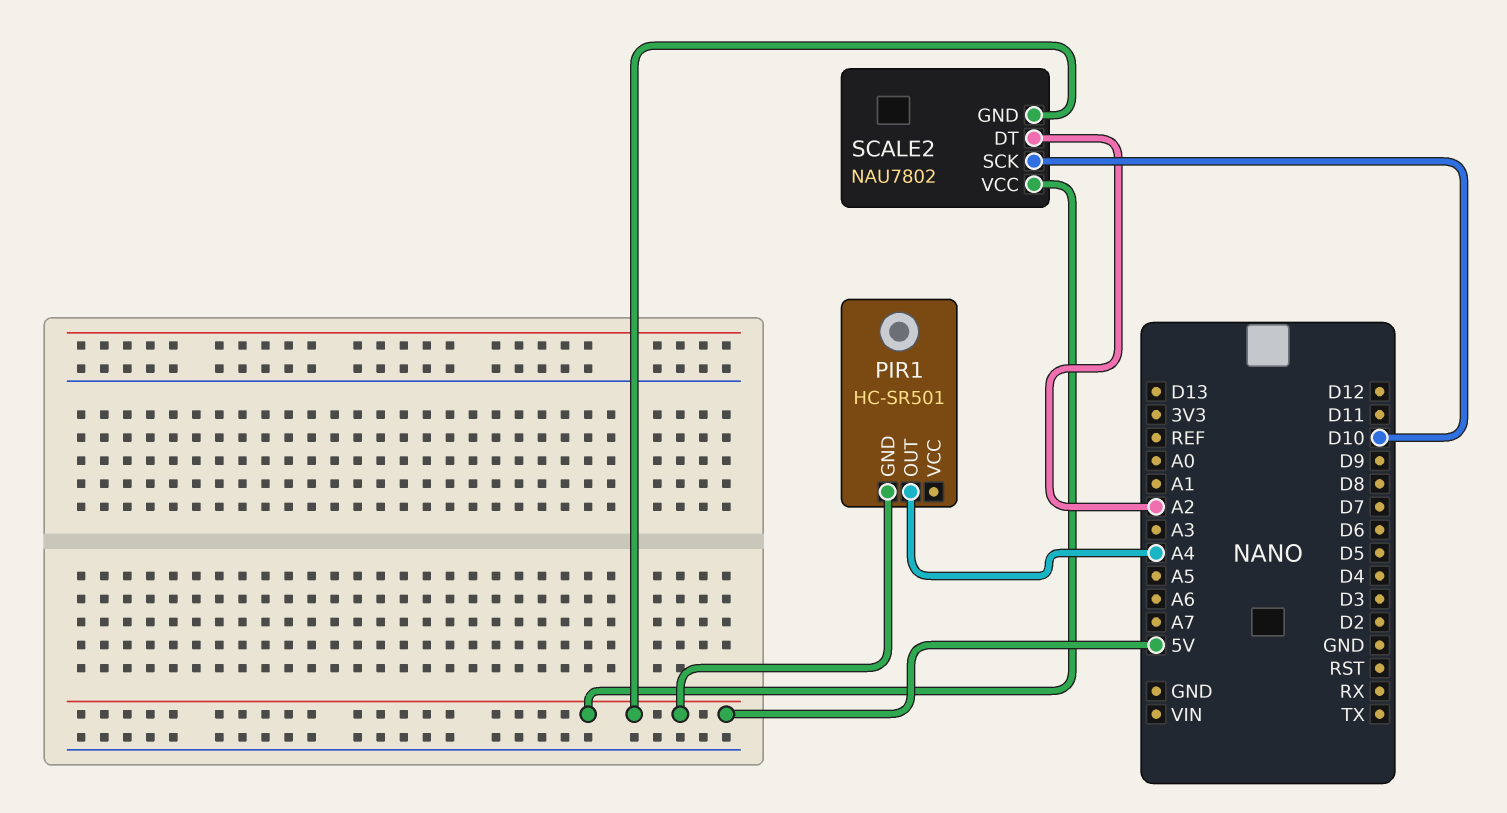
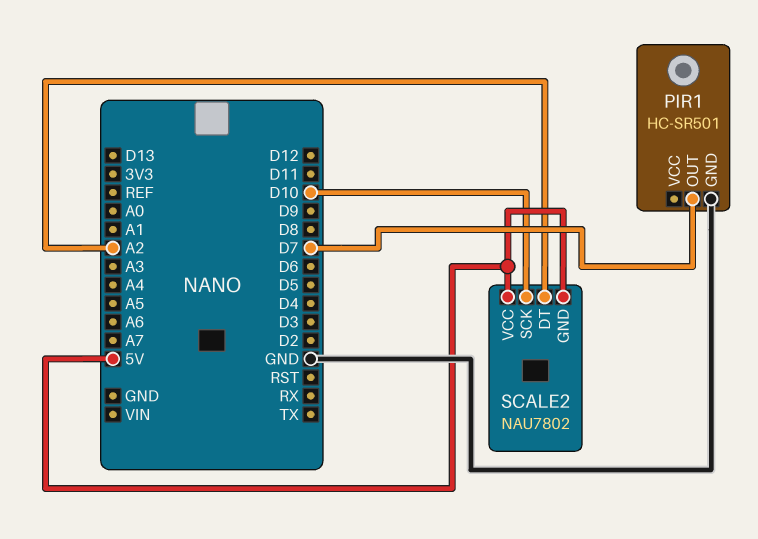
PIR1 pin GND: 5V -> GND
PIR1 pin OUT: A4 -> D7

